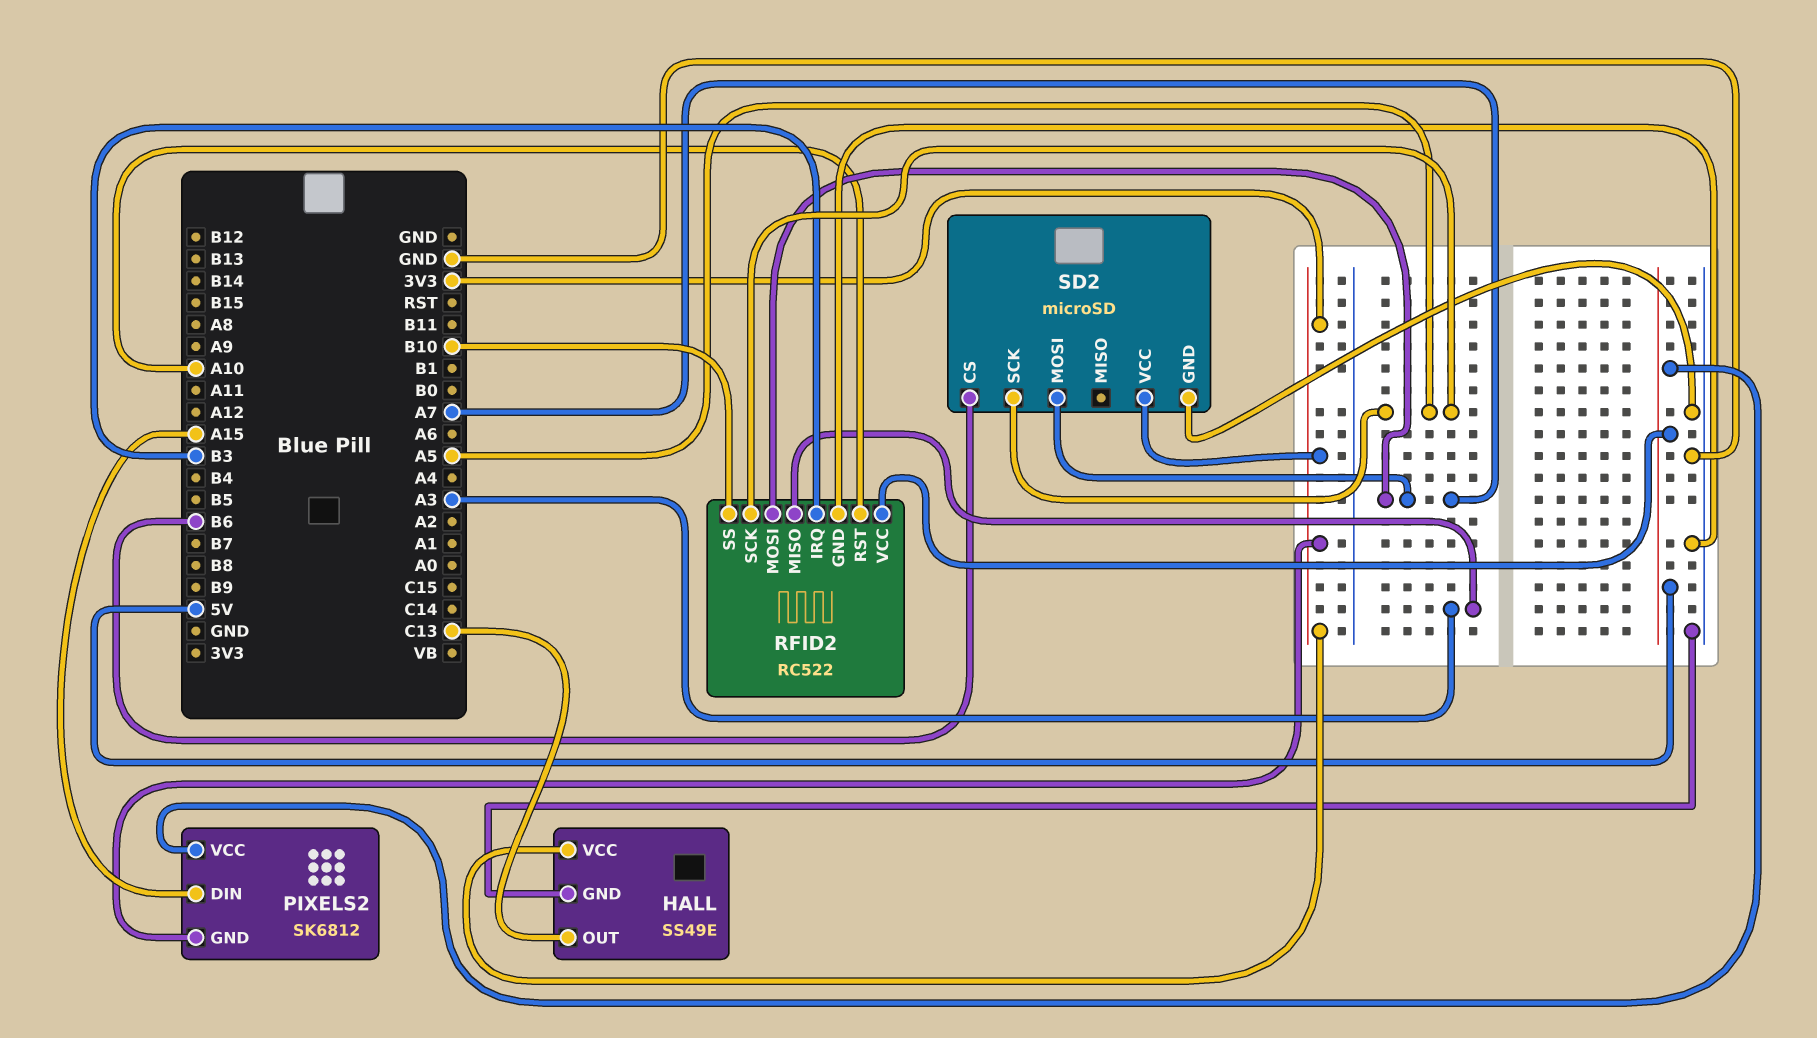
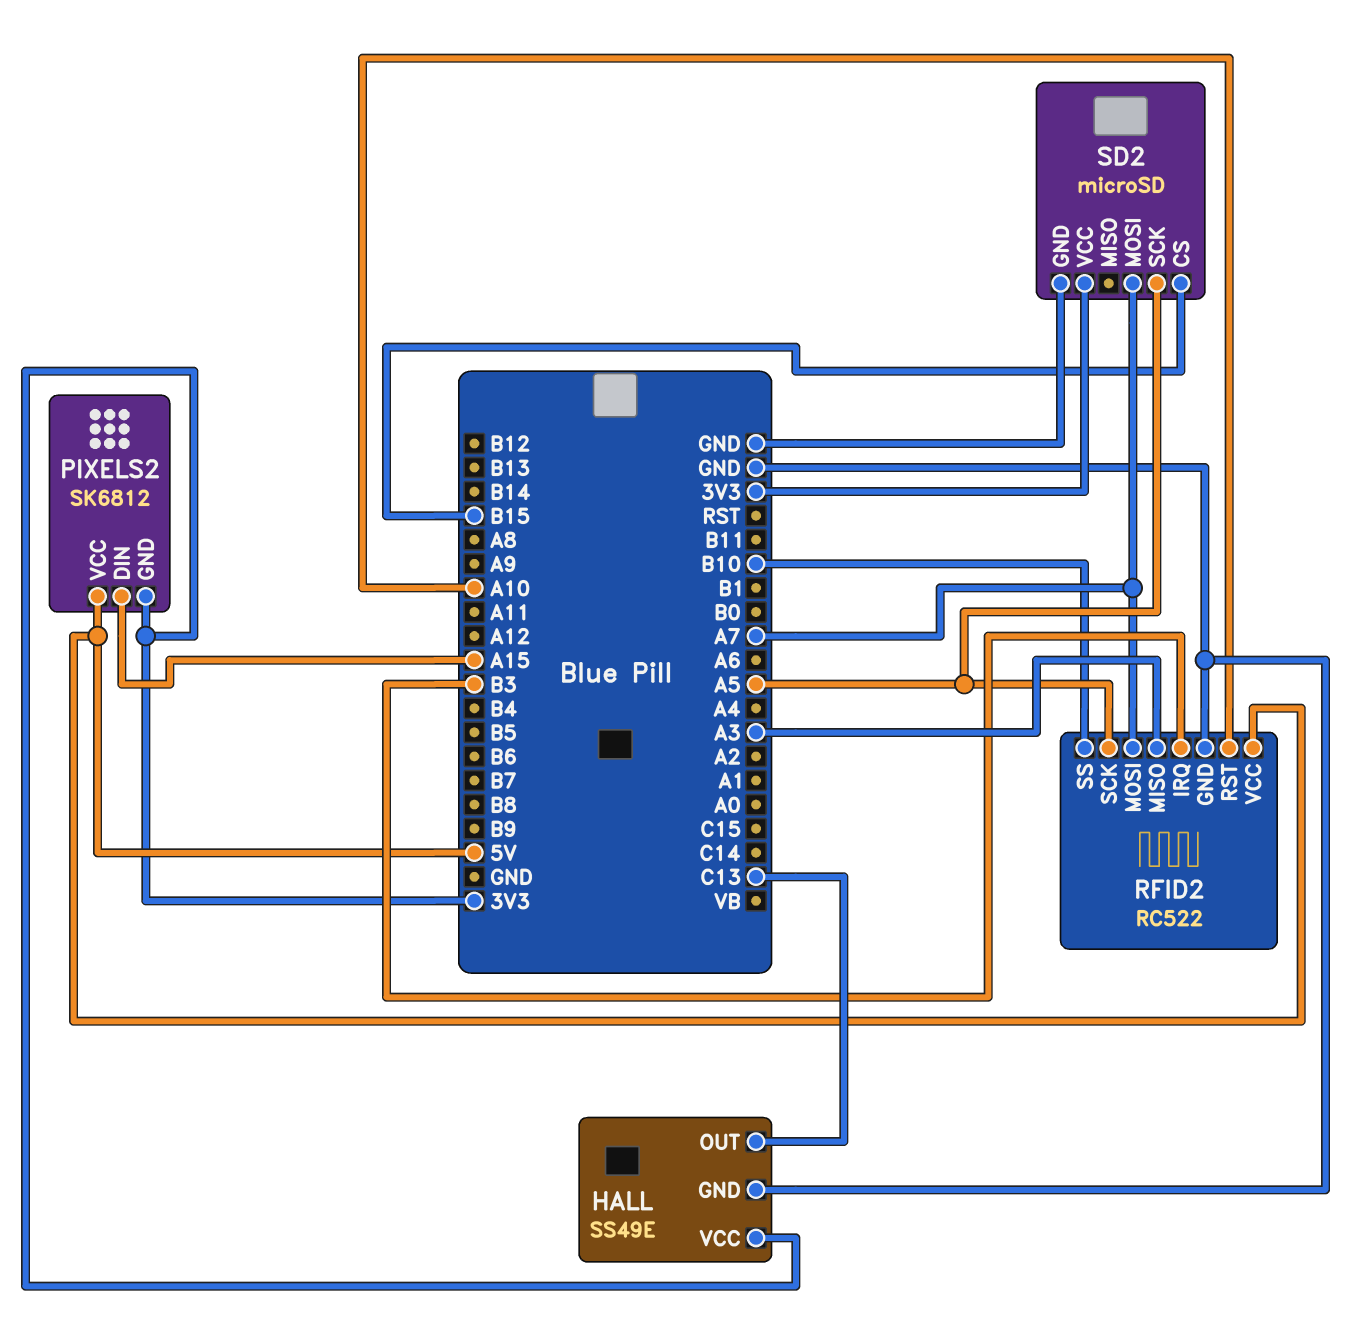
SD2 pin CS: B6 -> B15

